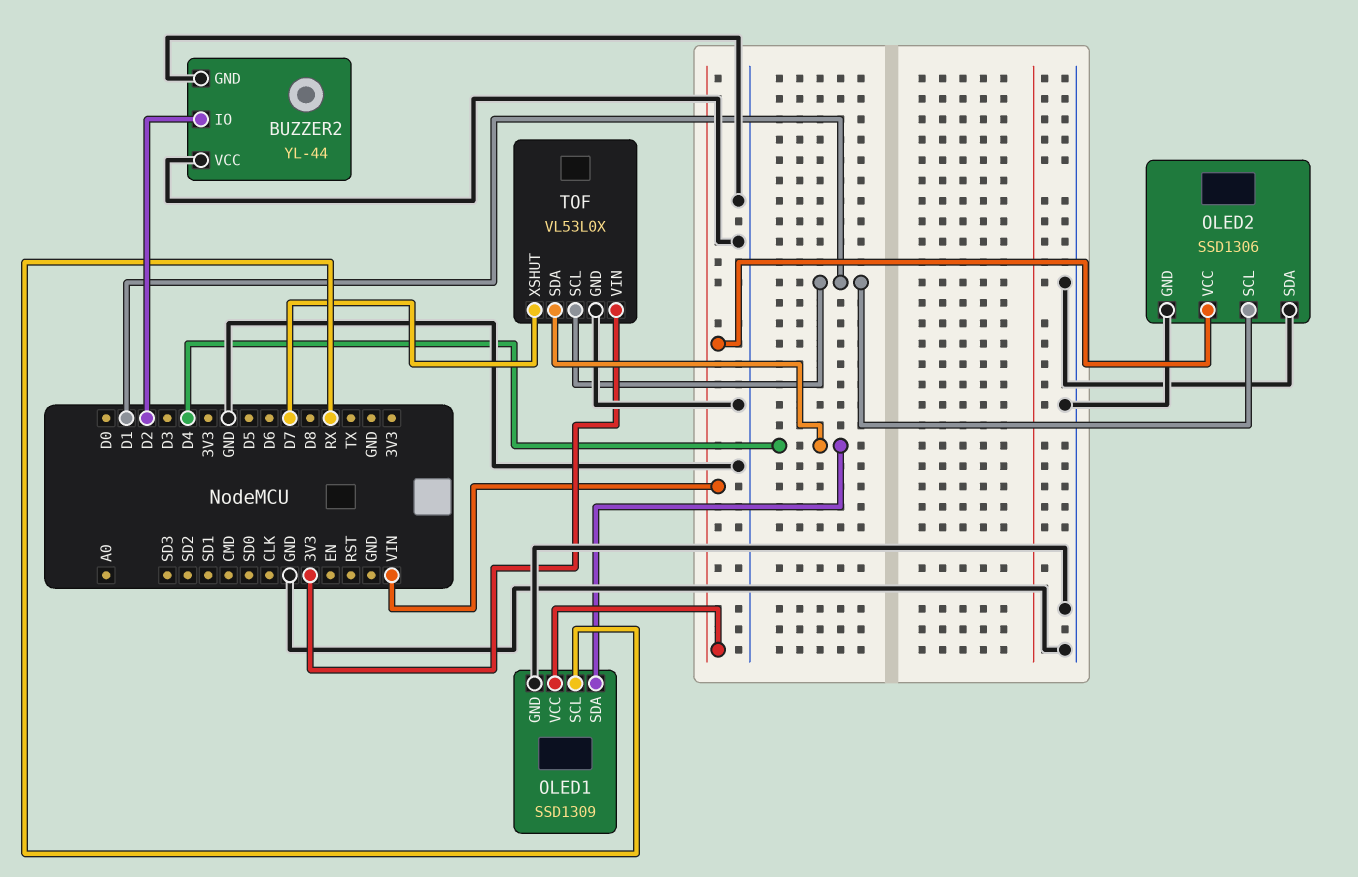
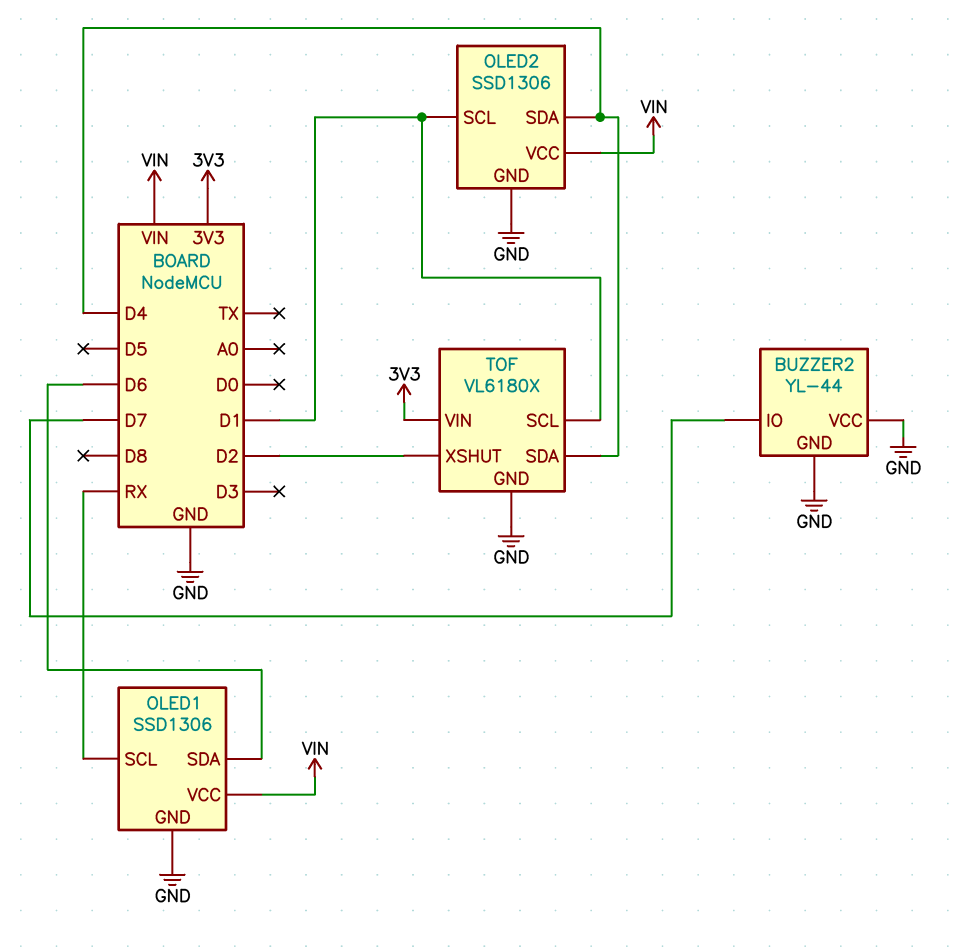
BUZZER2 pin IO: D2 -> D7
OLED1: SSD1309 -> SSD1306
OLED1 pin SDA: D4 -> D6
OLED2 pin SDA: GND -> D4
TOF: VL53L0X -> VL6180X
TOF pin XSHUT: D7 -> D2

